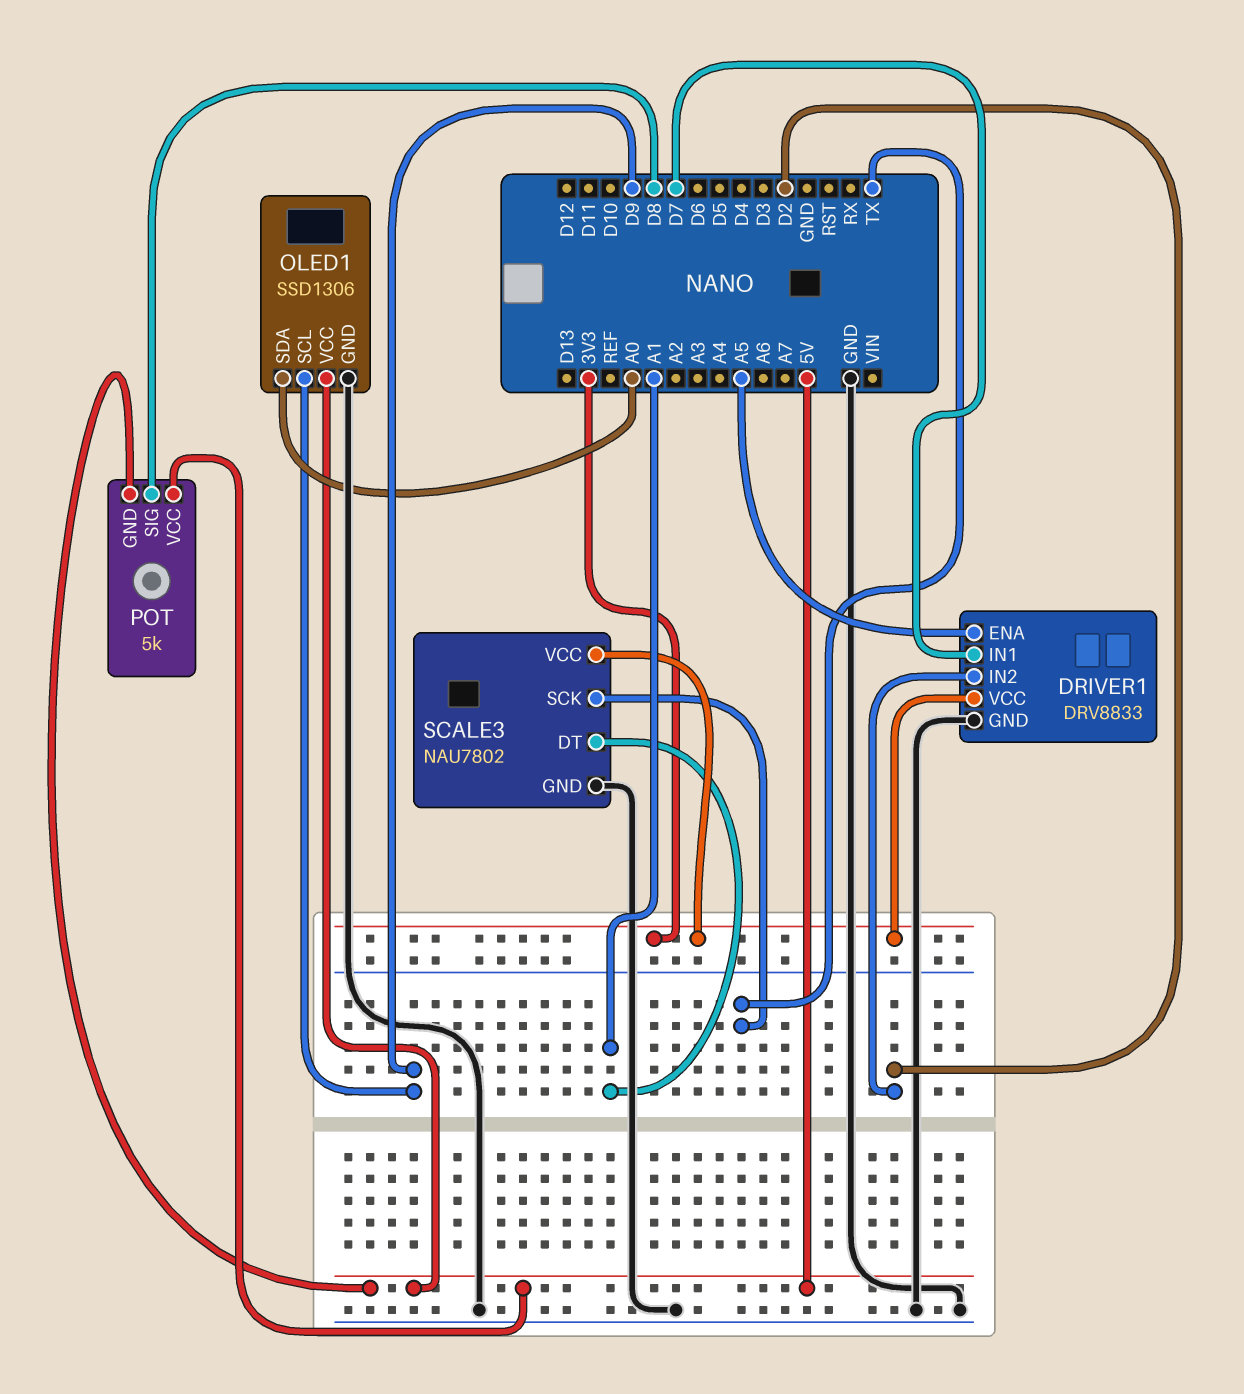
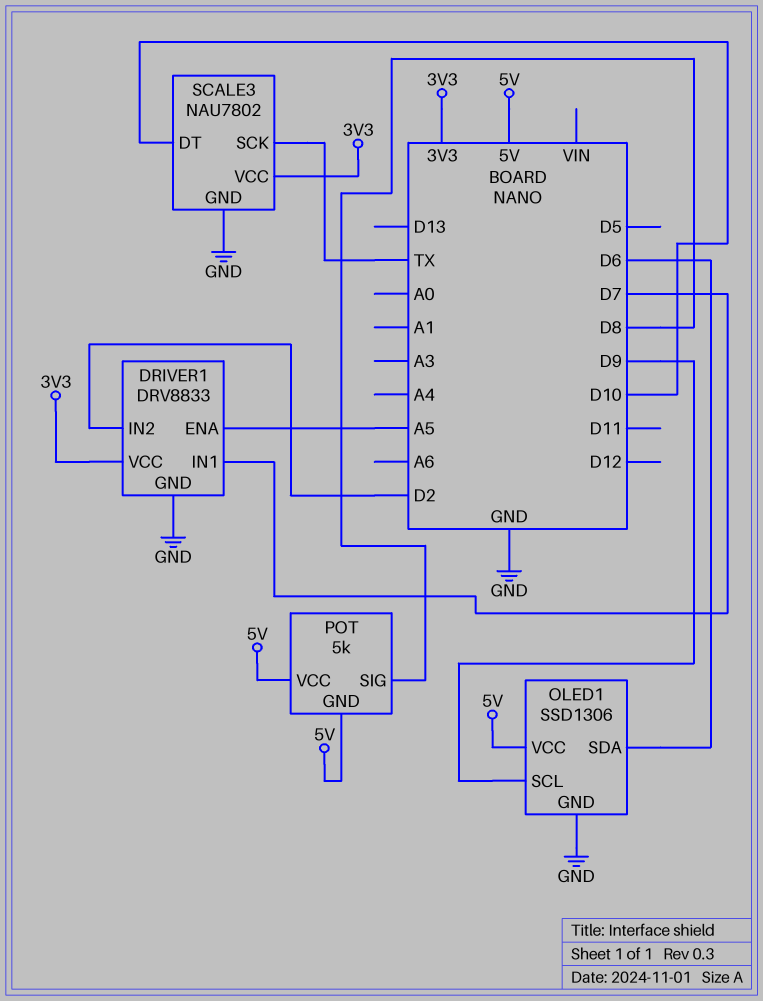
OLED1 pin SDA: A0 -> D6
SCALE3 pin DT: A1 -> D10

